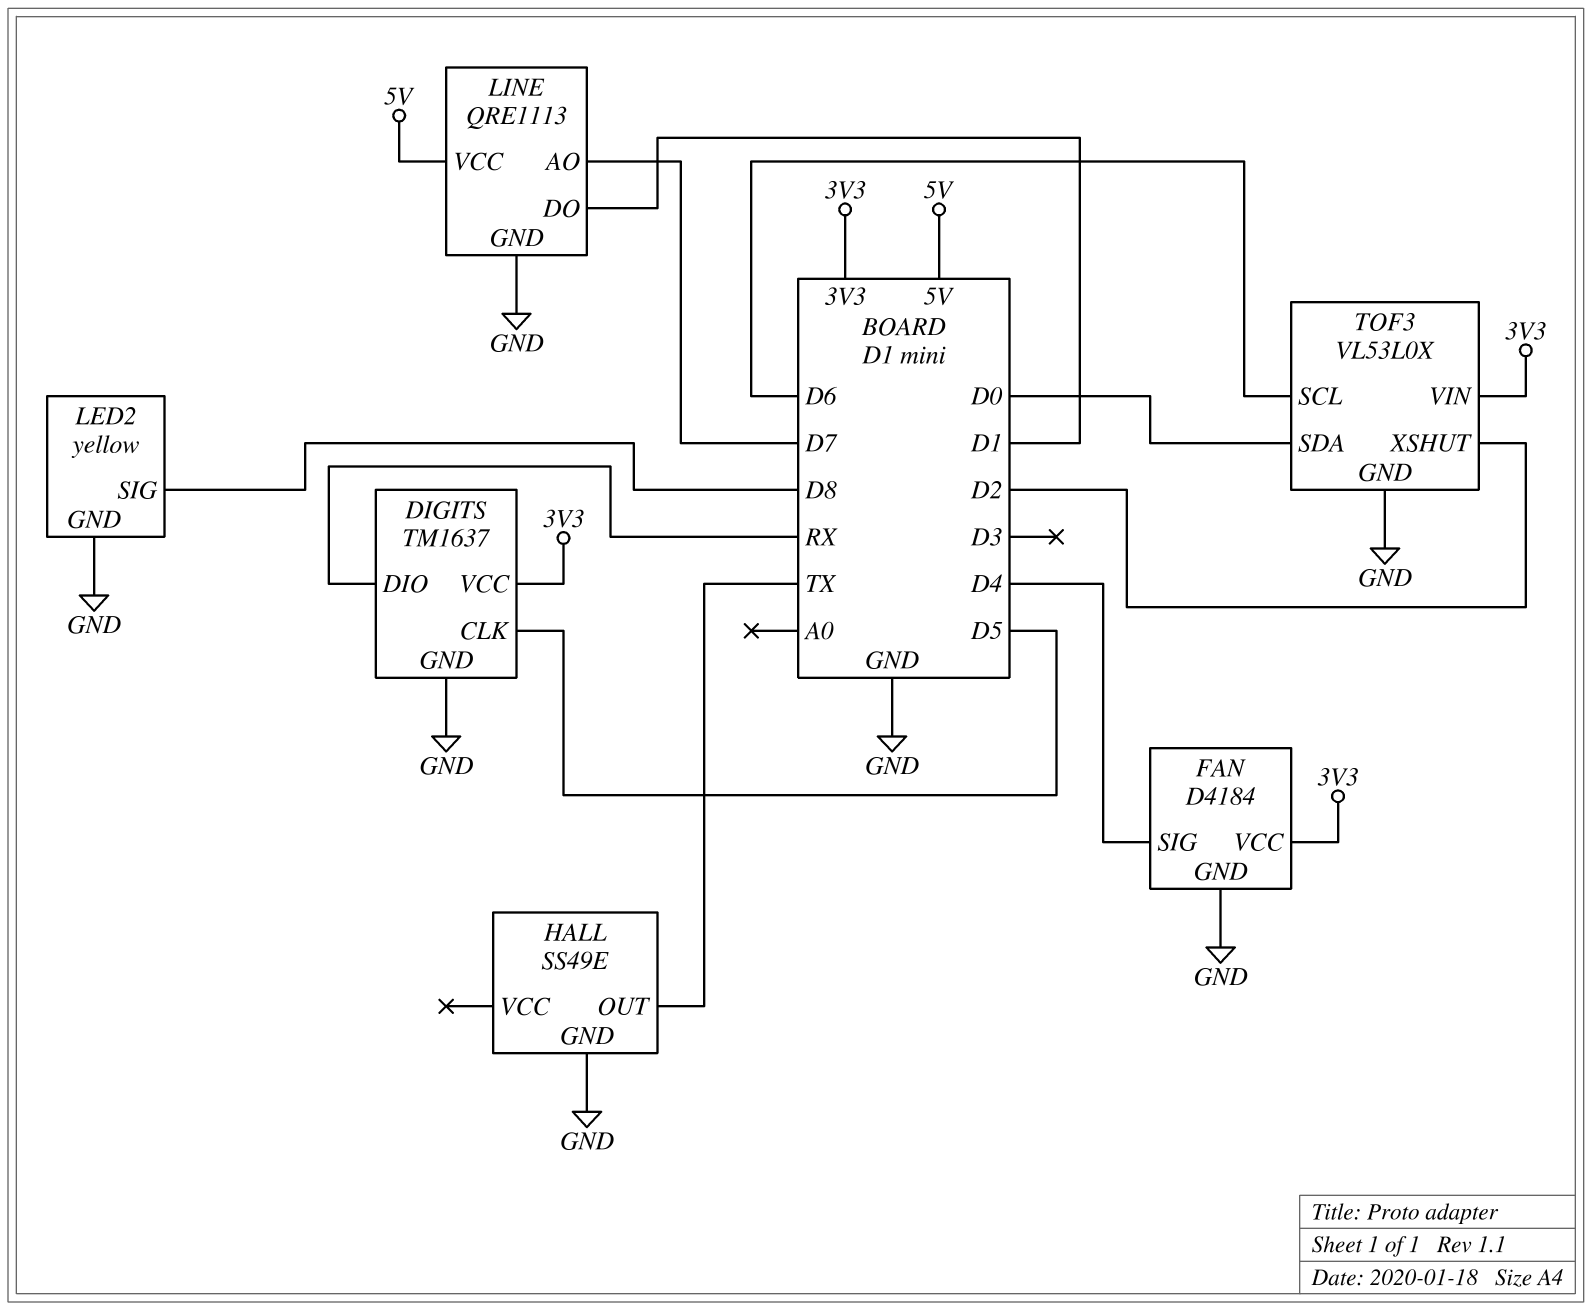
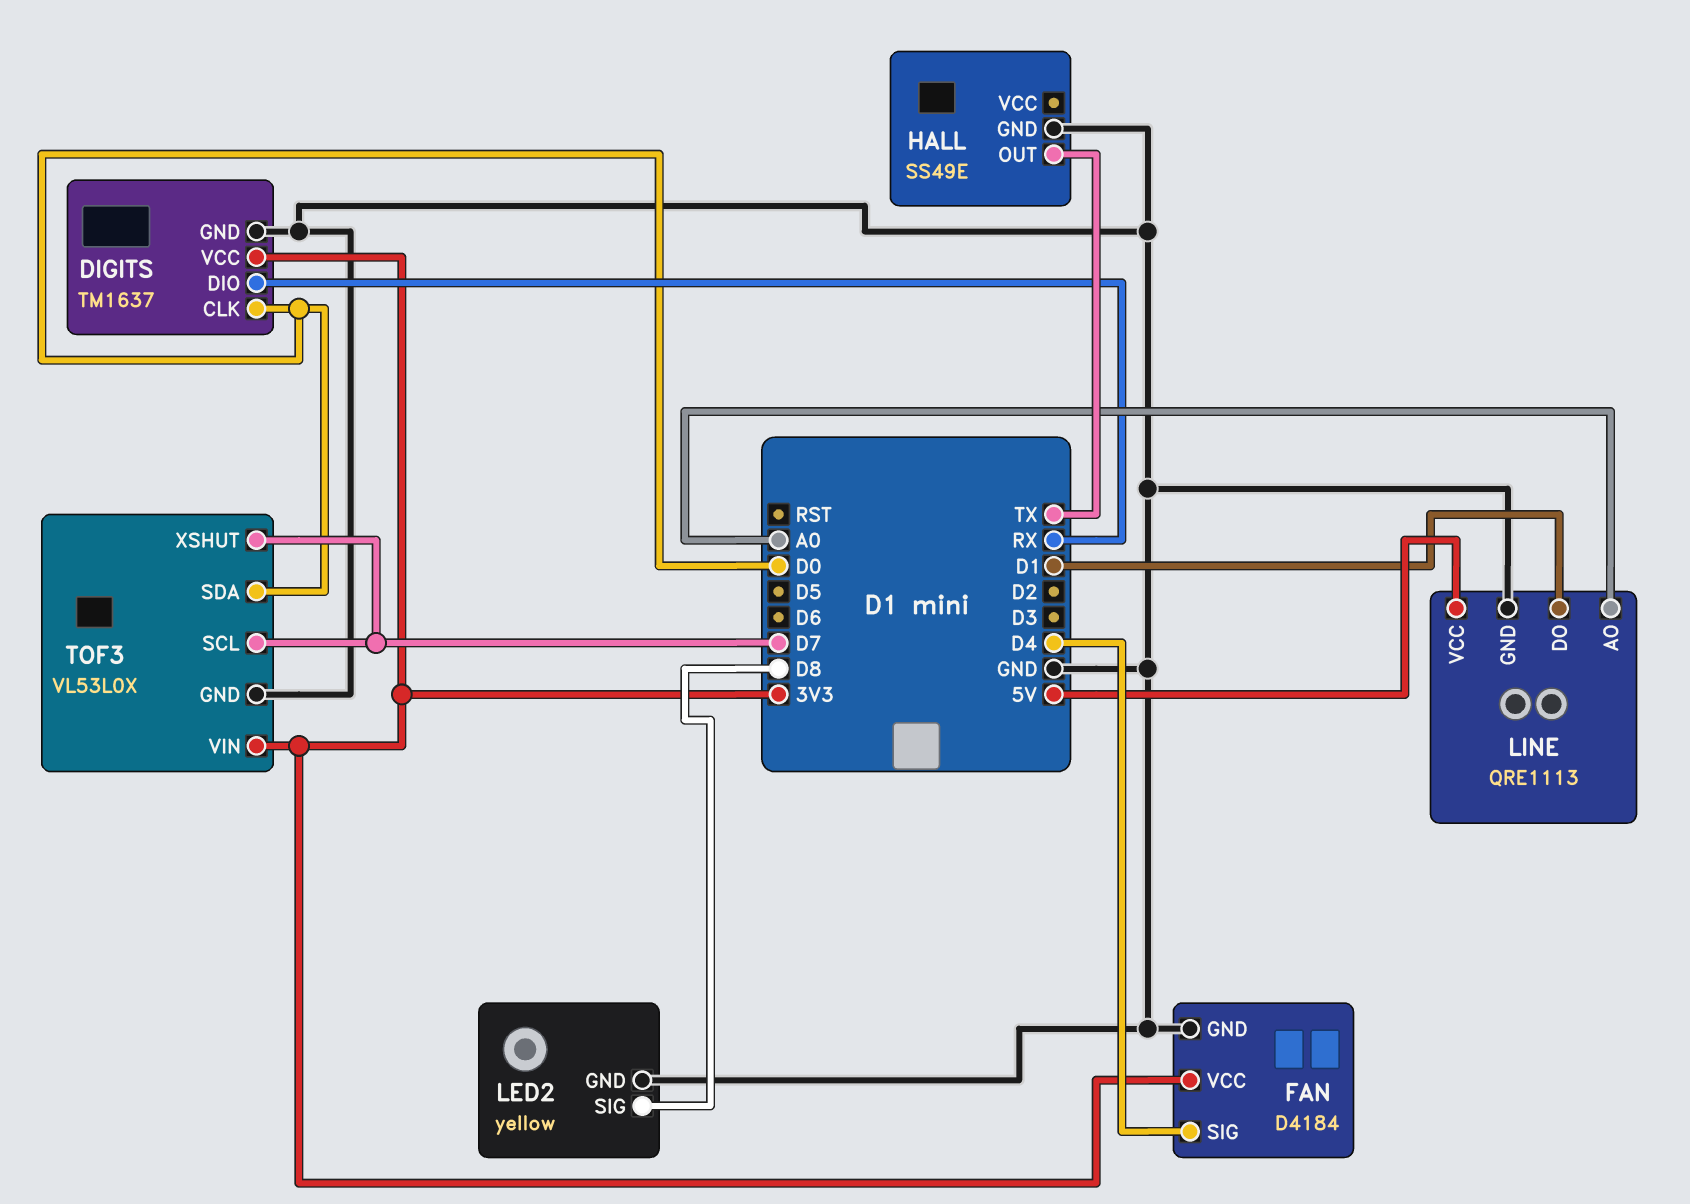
DIGITS pin CLK: D5 -> D0
LINE pin AO: D7 -> A0
TOF3 pin SCL: D6 -> D7
TOF3 pin XSHUT: D2 -> D7

